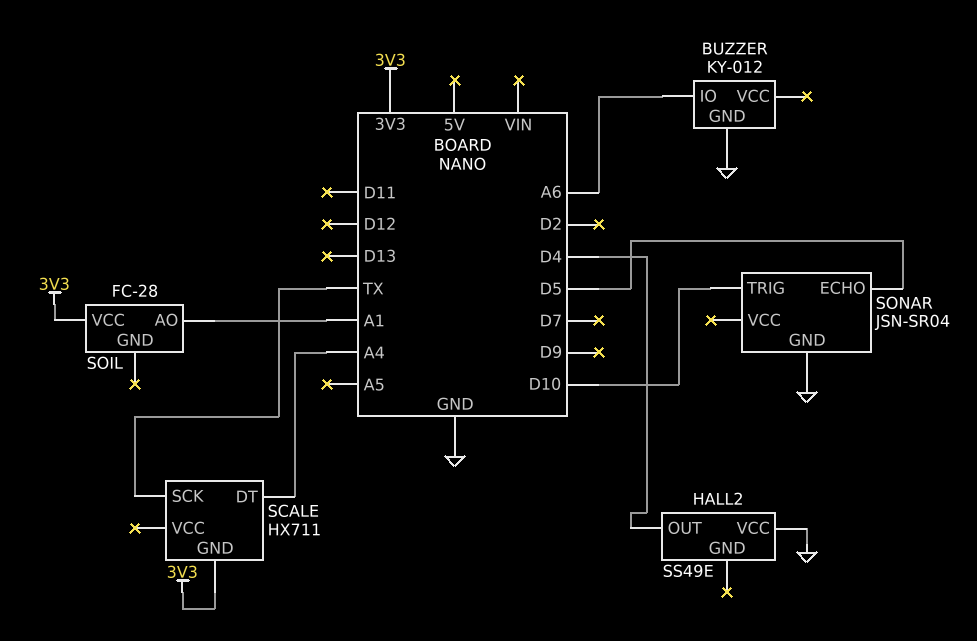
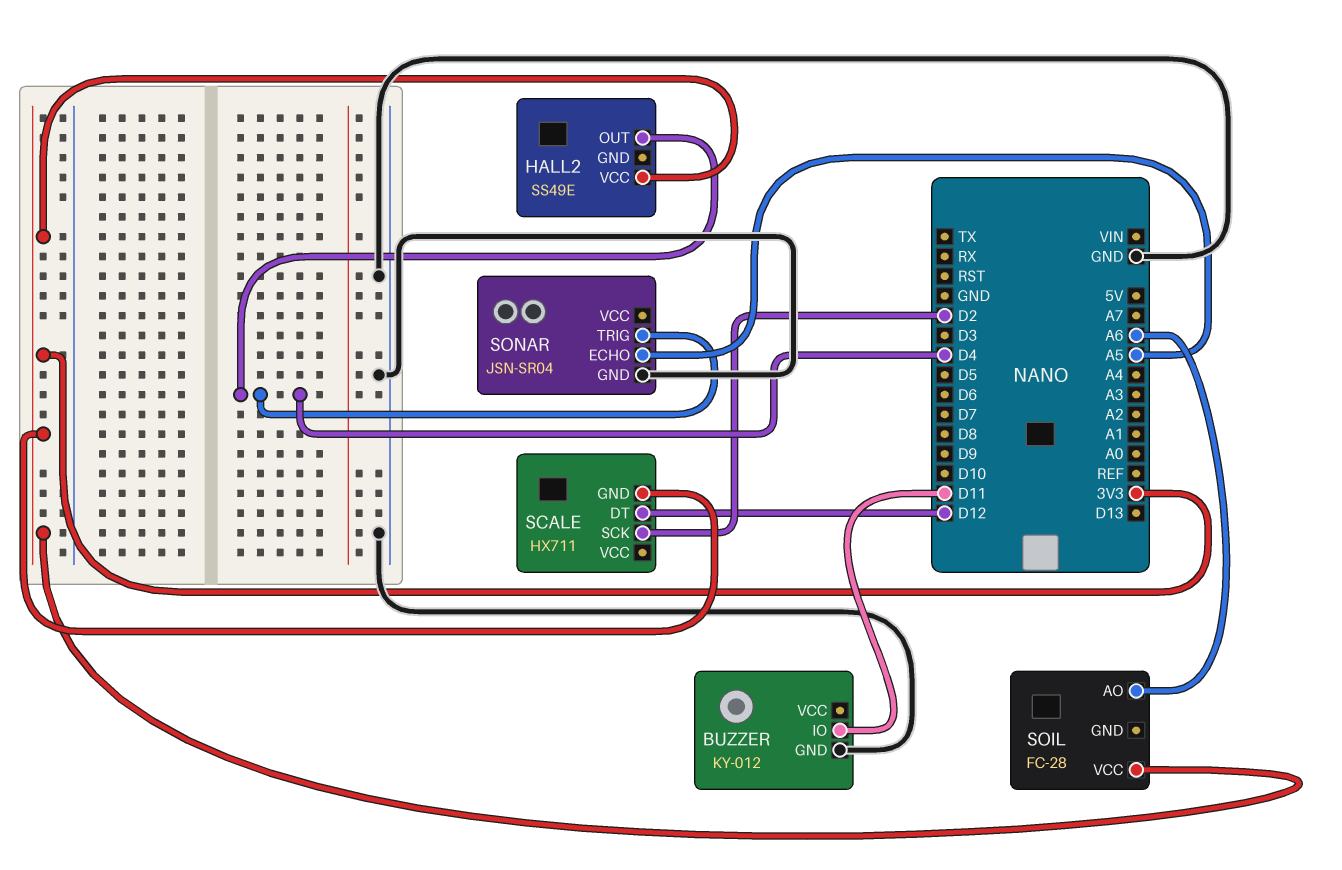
BUZZER pin IO: A6 -> D11
HALL2 pin VCC: GND -> 3V3
SCALE pin DT: A4 -> D12
SCALE pin SCK: TX -> D2
SOIL pin AO: A1 -> A6
SONAR pin ECHO: D5 -> A5
SONAR pin TRIG: D10 -> D4

